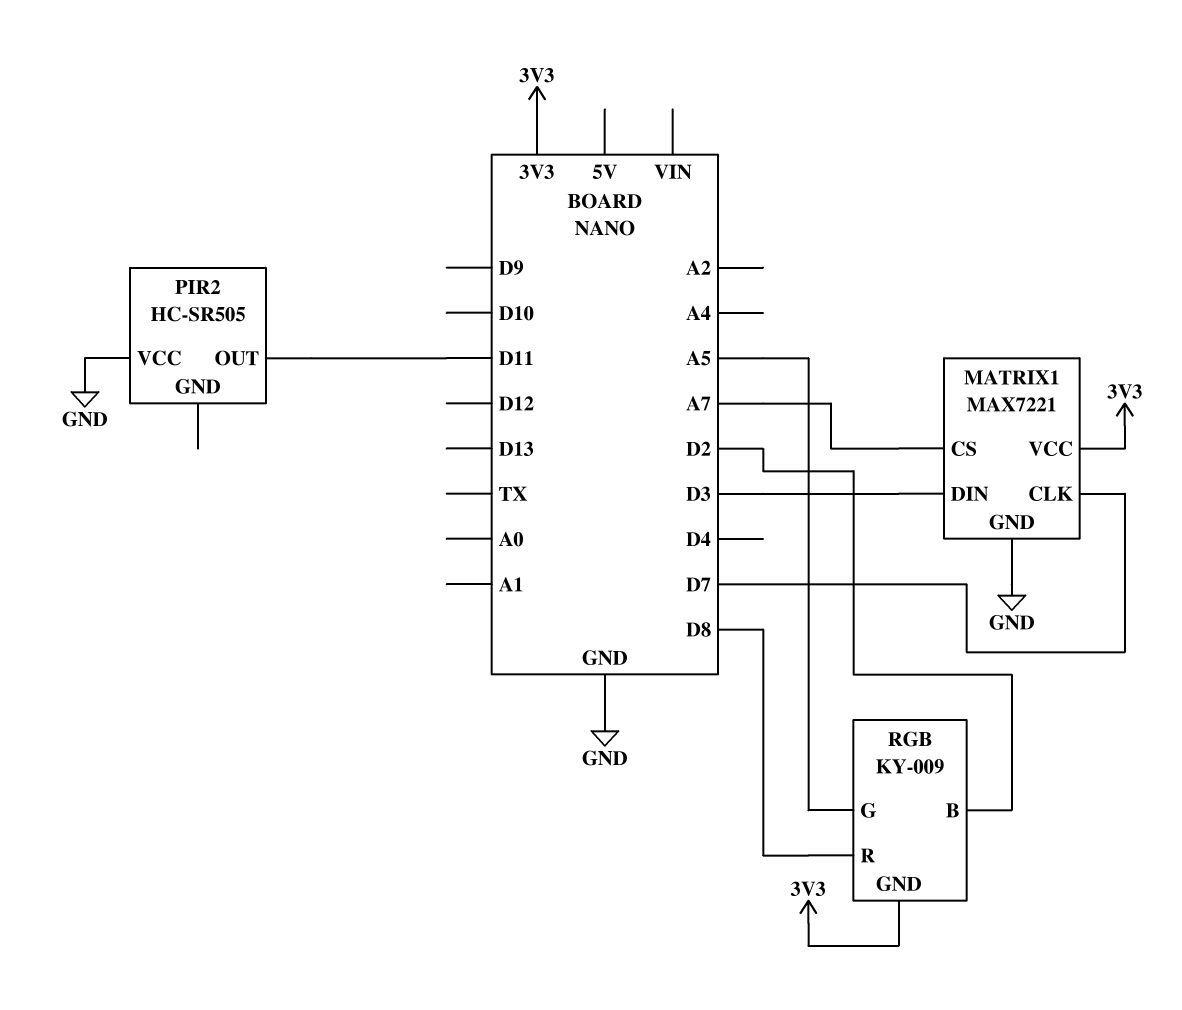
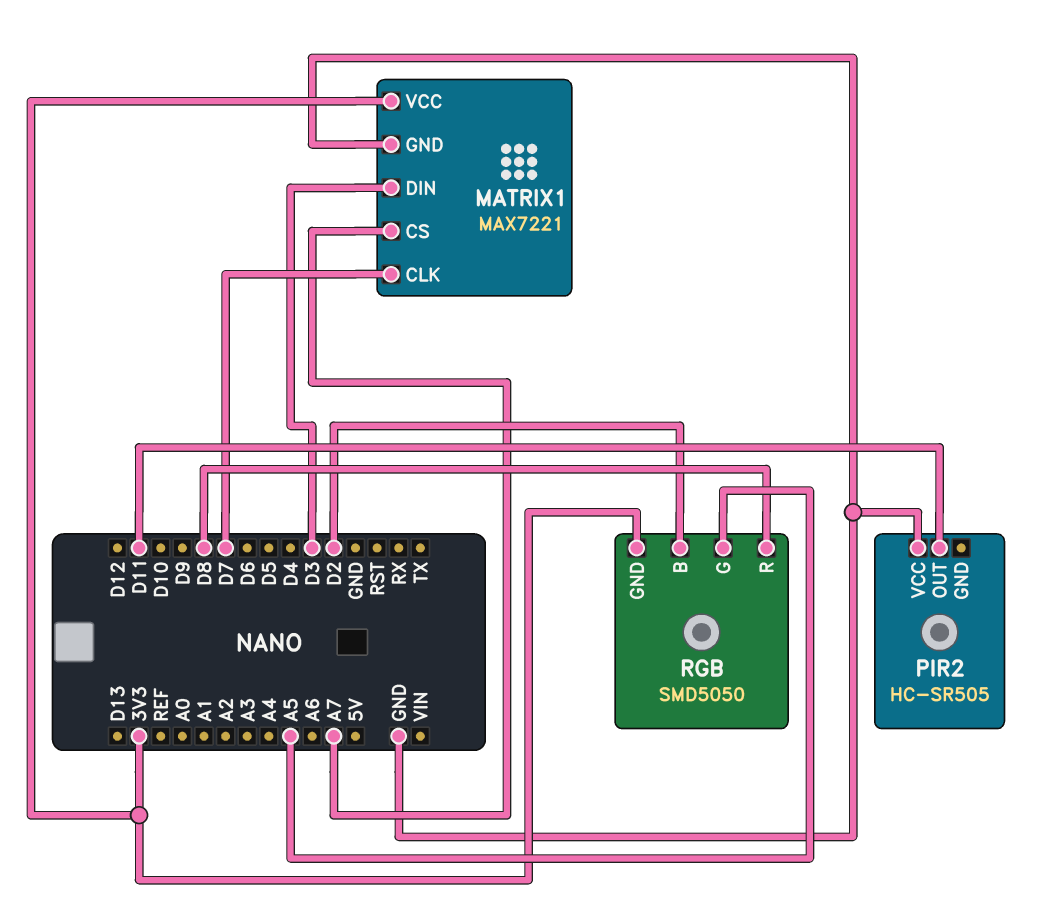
RGB: KY-009 -> SMD5050

